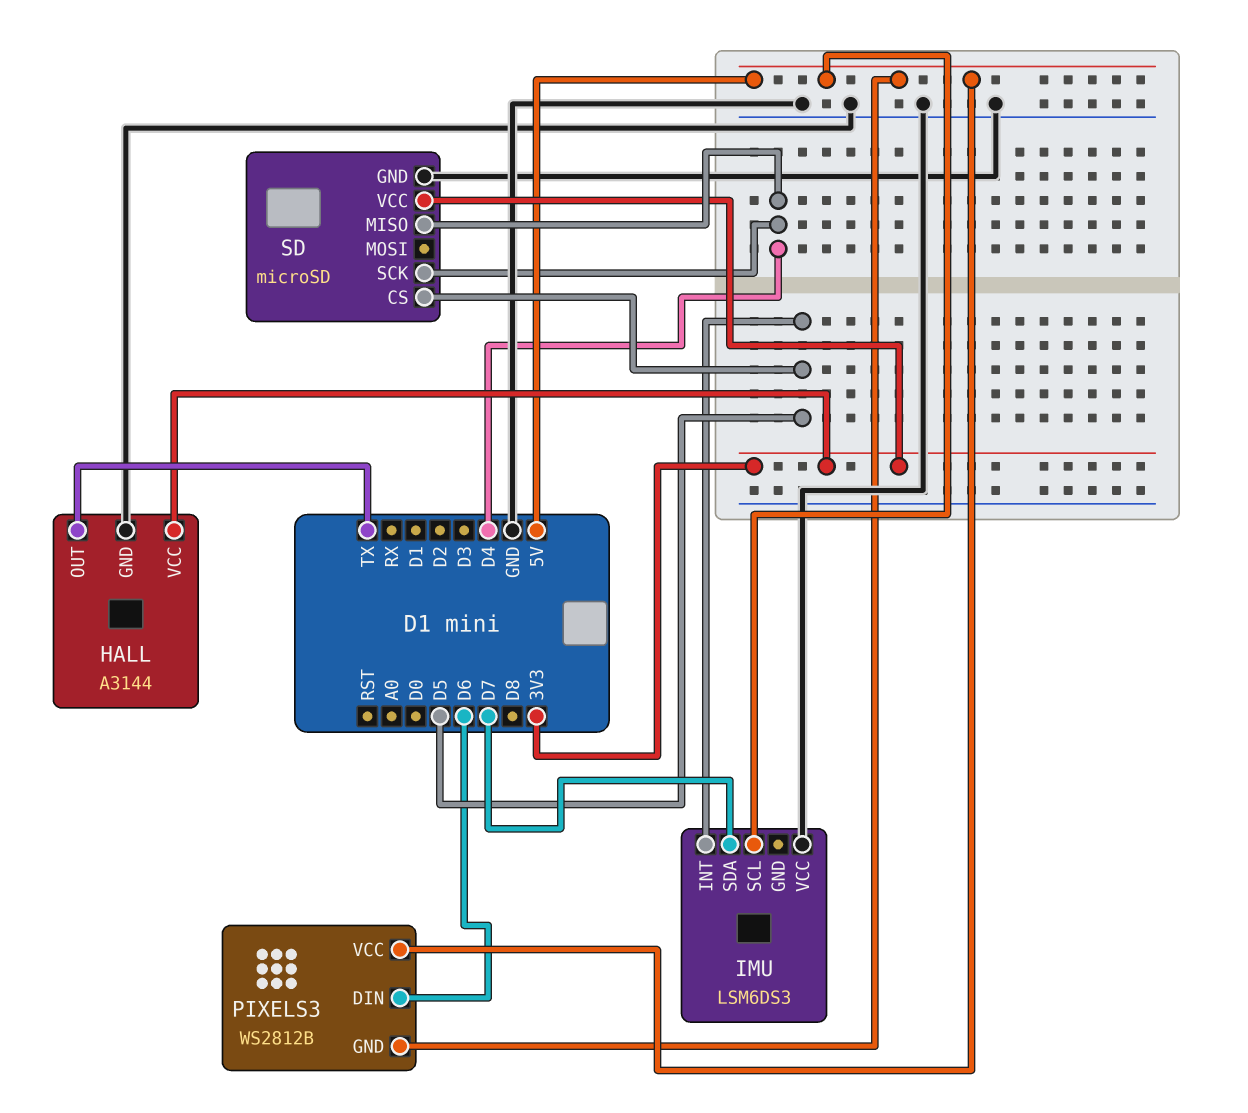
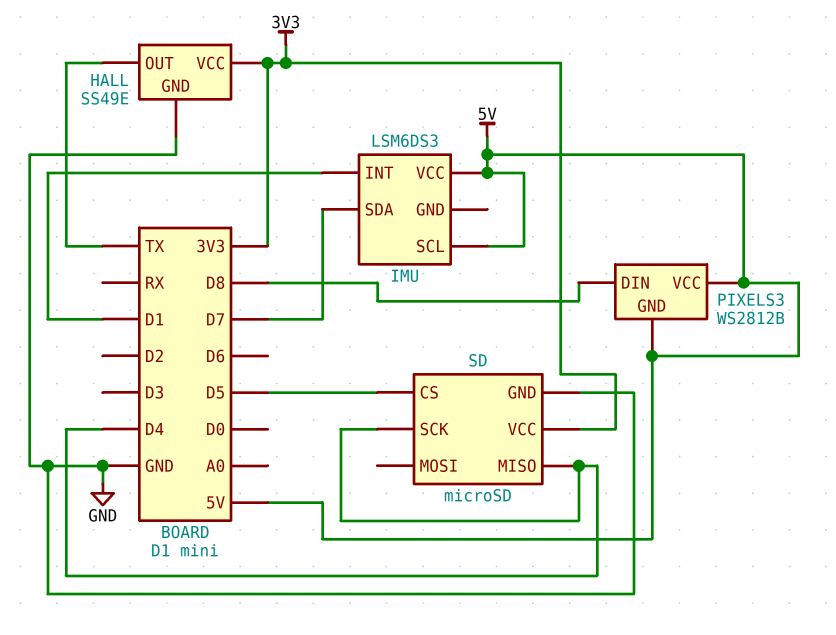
HALL: A3144 -> SS49E
IMU pin INT: D5 -> D1
IMU pin VCC: GND -> 5V
PIXELS3 pin DIN: D6 -> D8

